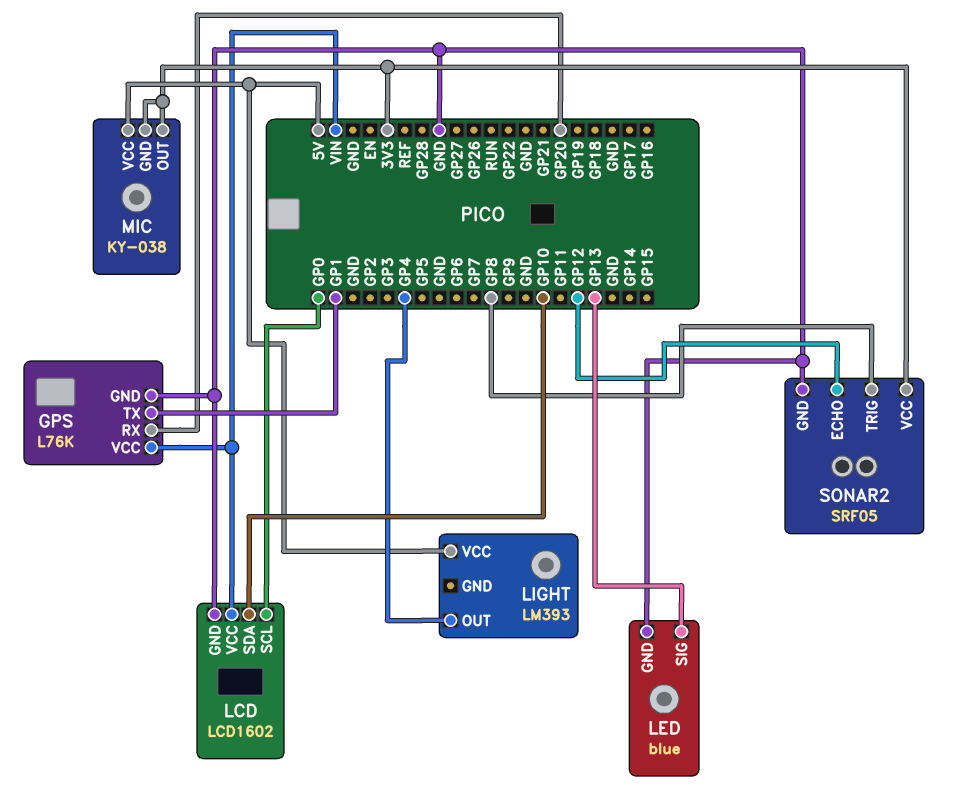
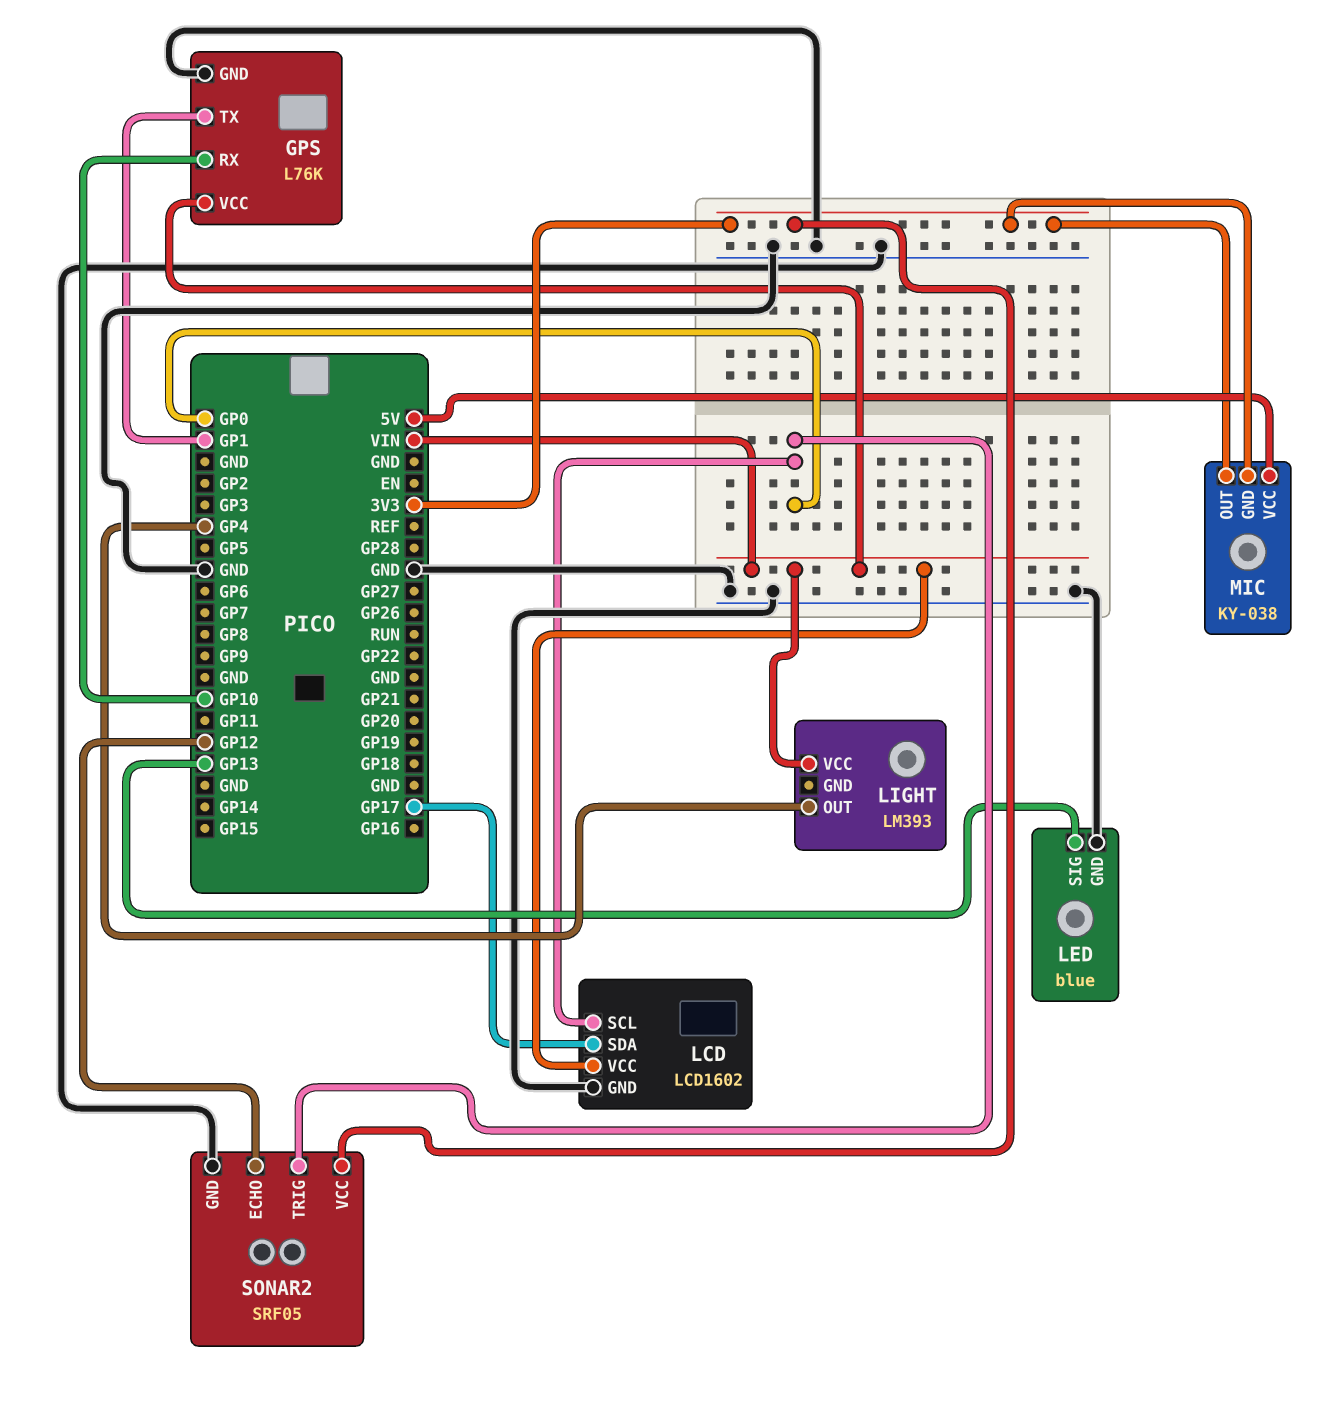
GPS pin RX: GP20 -> GP10
LCD pin SDA: GP10 -> GP17
LIGHT pin VCC: 5V -> VIN
SONAR2 pin TRIG: GP8 -> GP0

